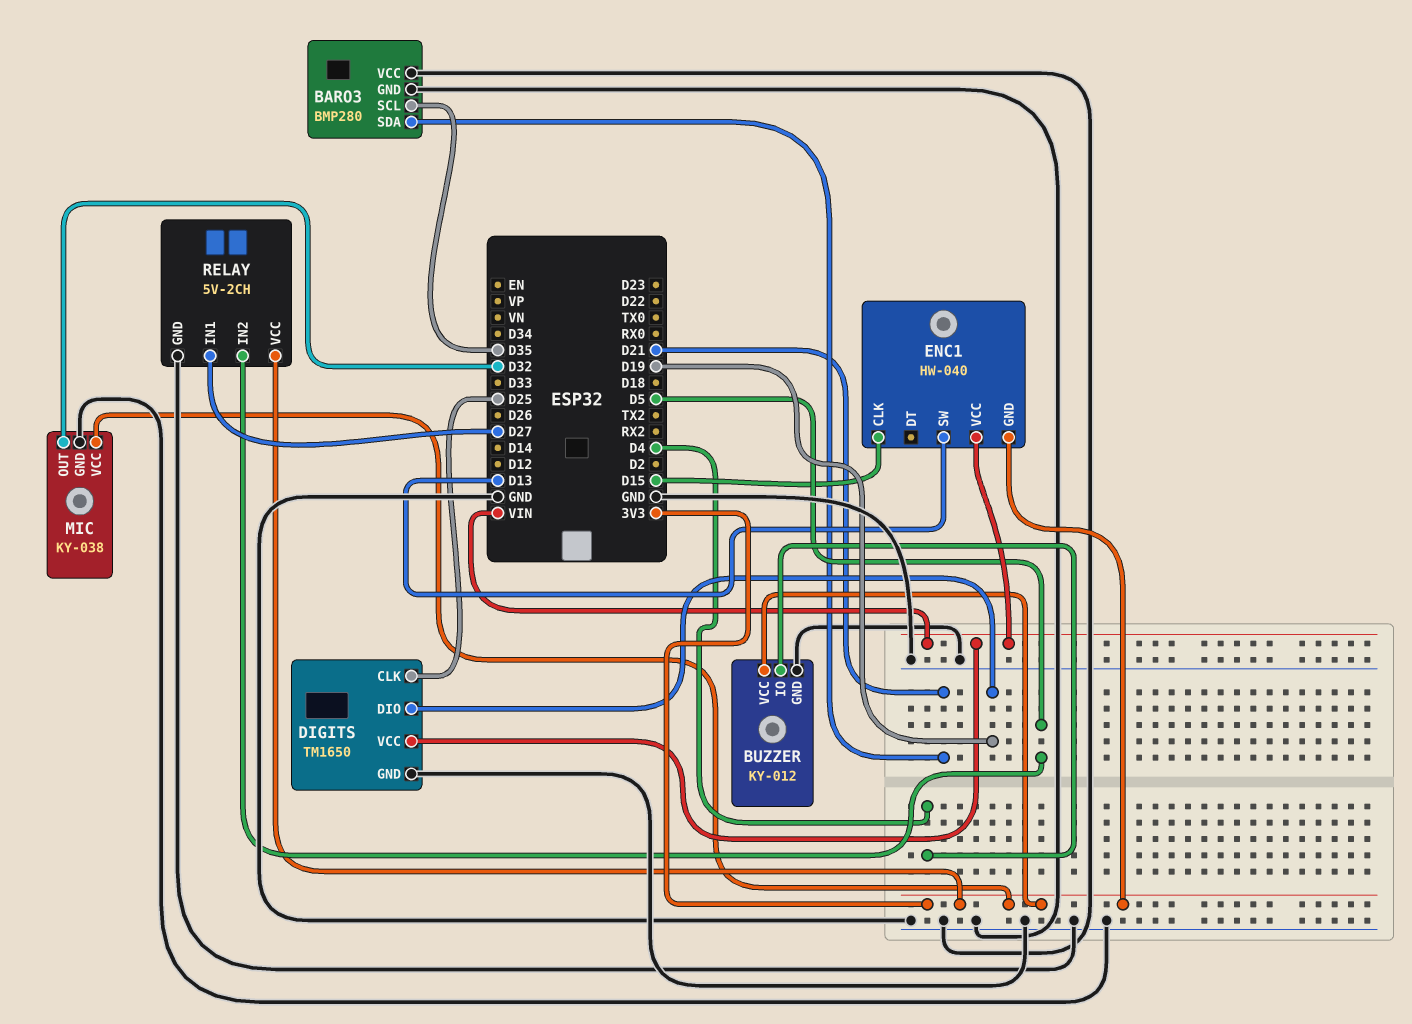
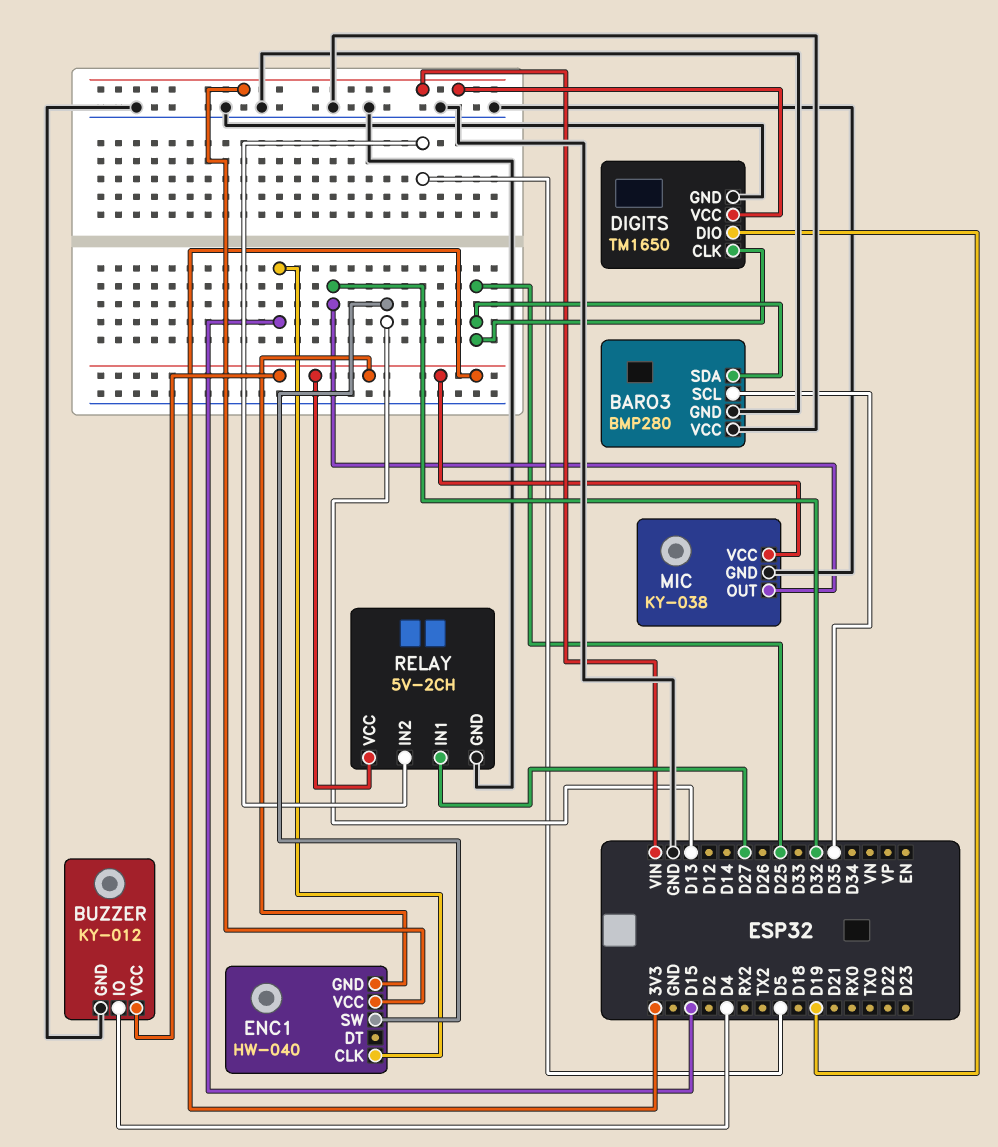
BARO3 pin SDA: D21 -> D25

